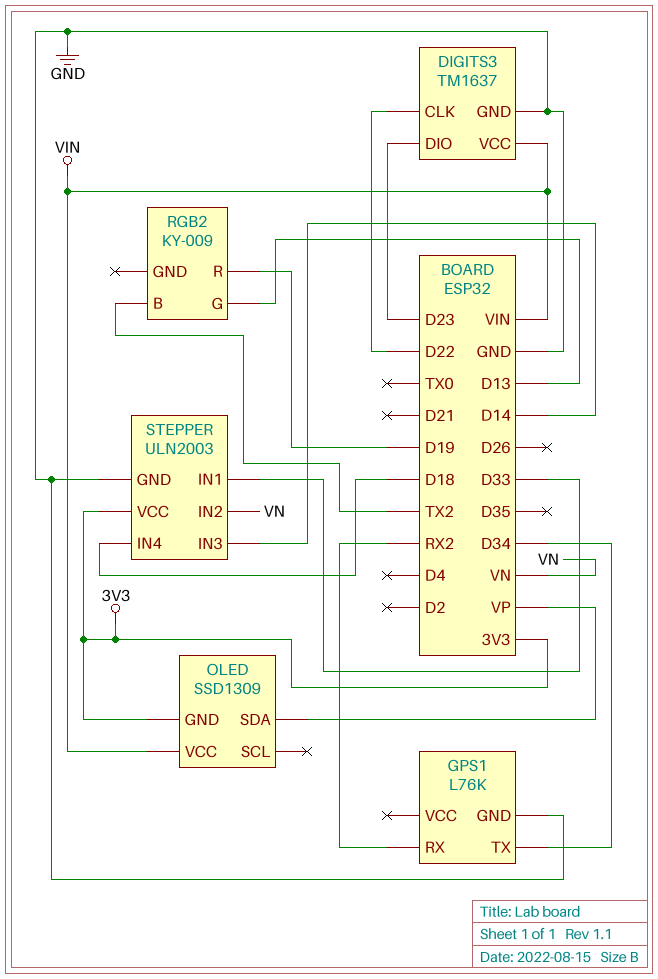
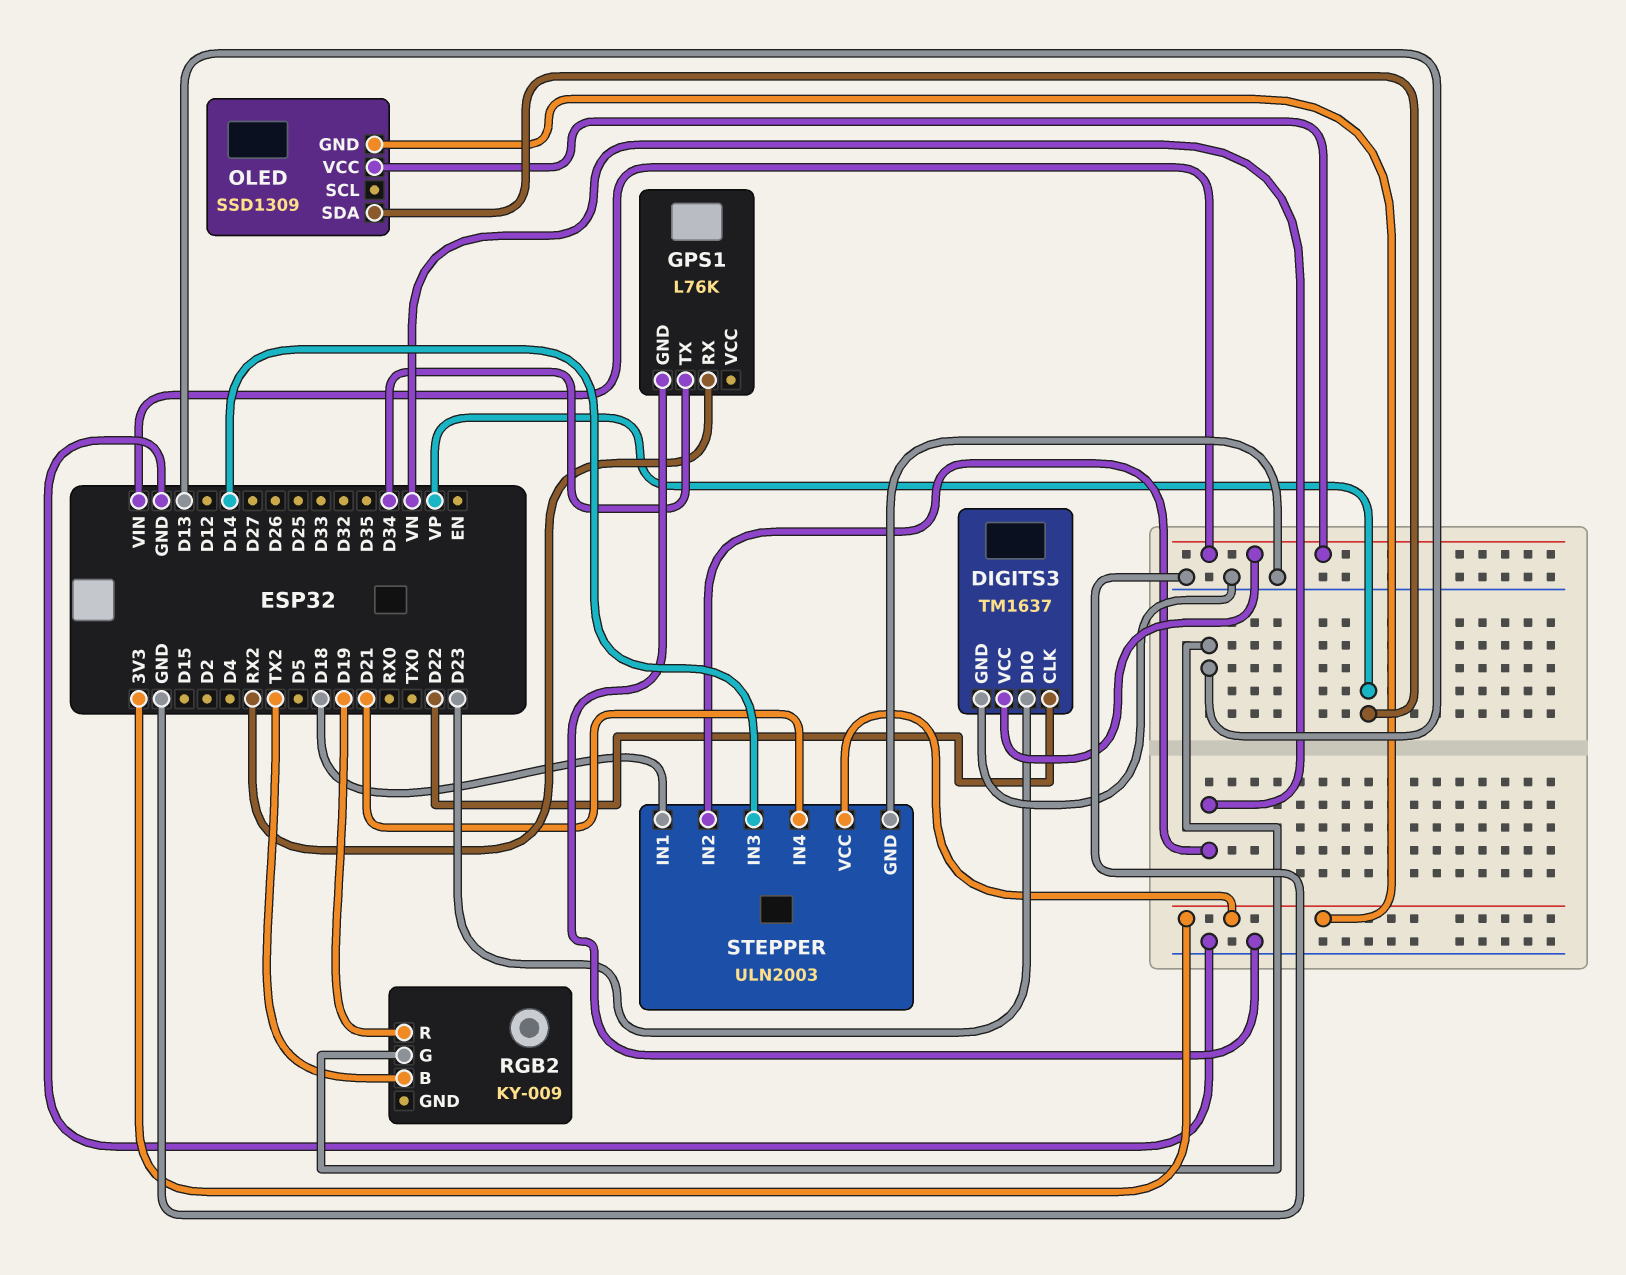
STEPPER pin IN1: D33 -> D18
STEPPER pin IN4: D18 -> D21

